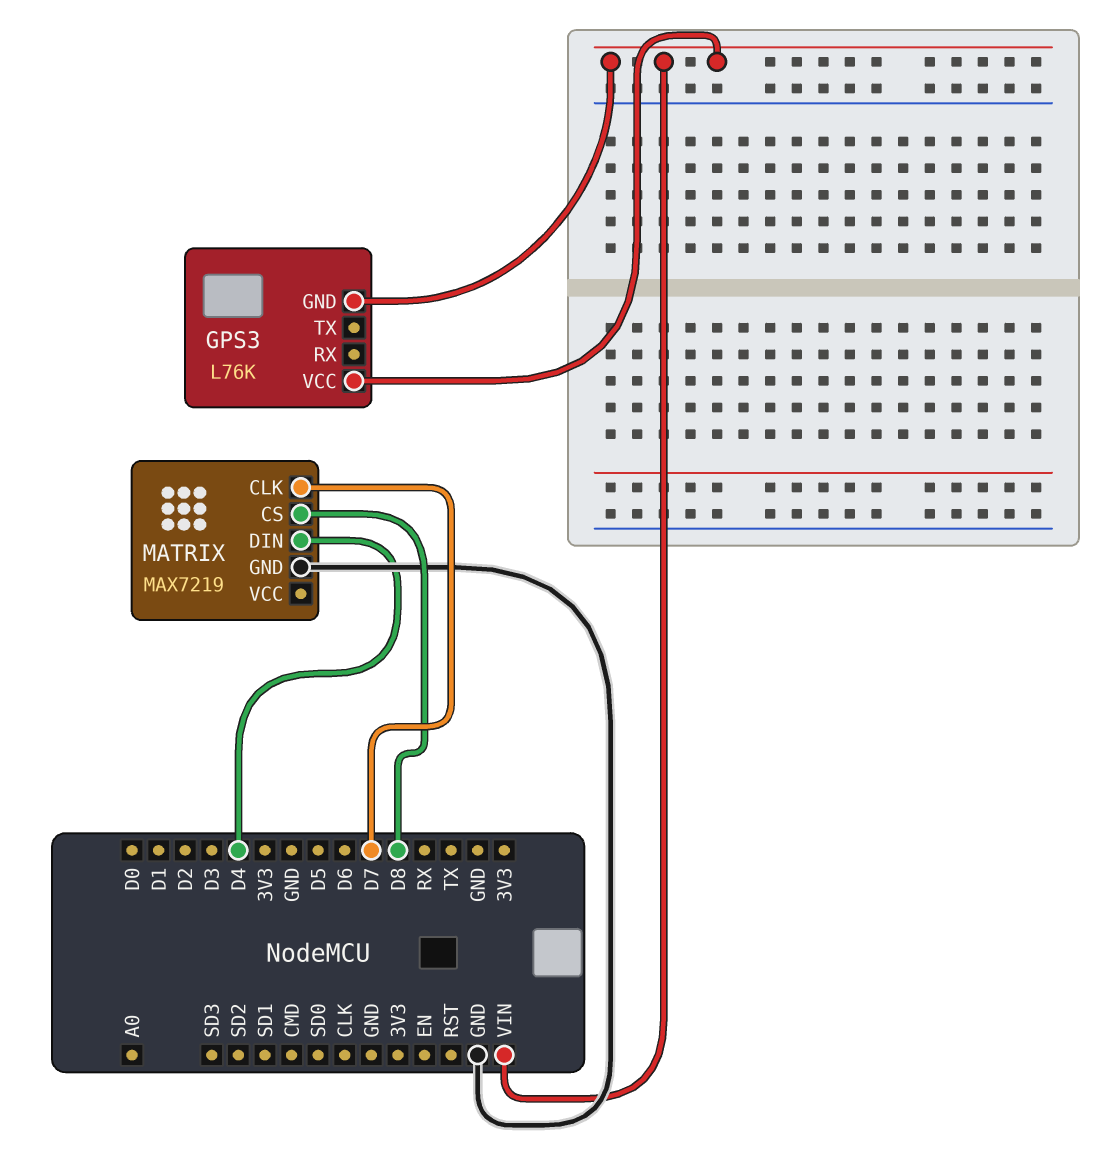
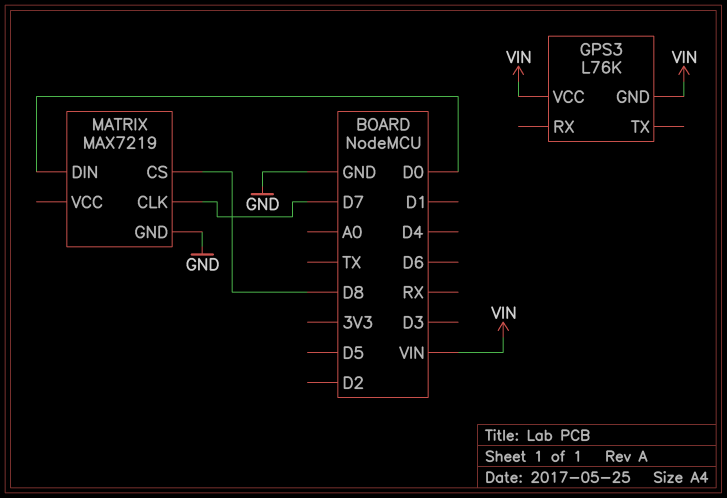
MATRIX pin DIN: D4 -> D0

